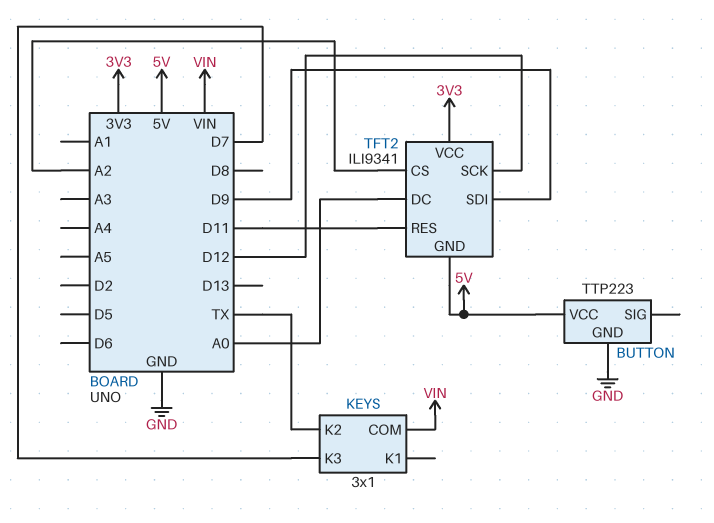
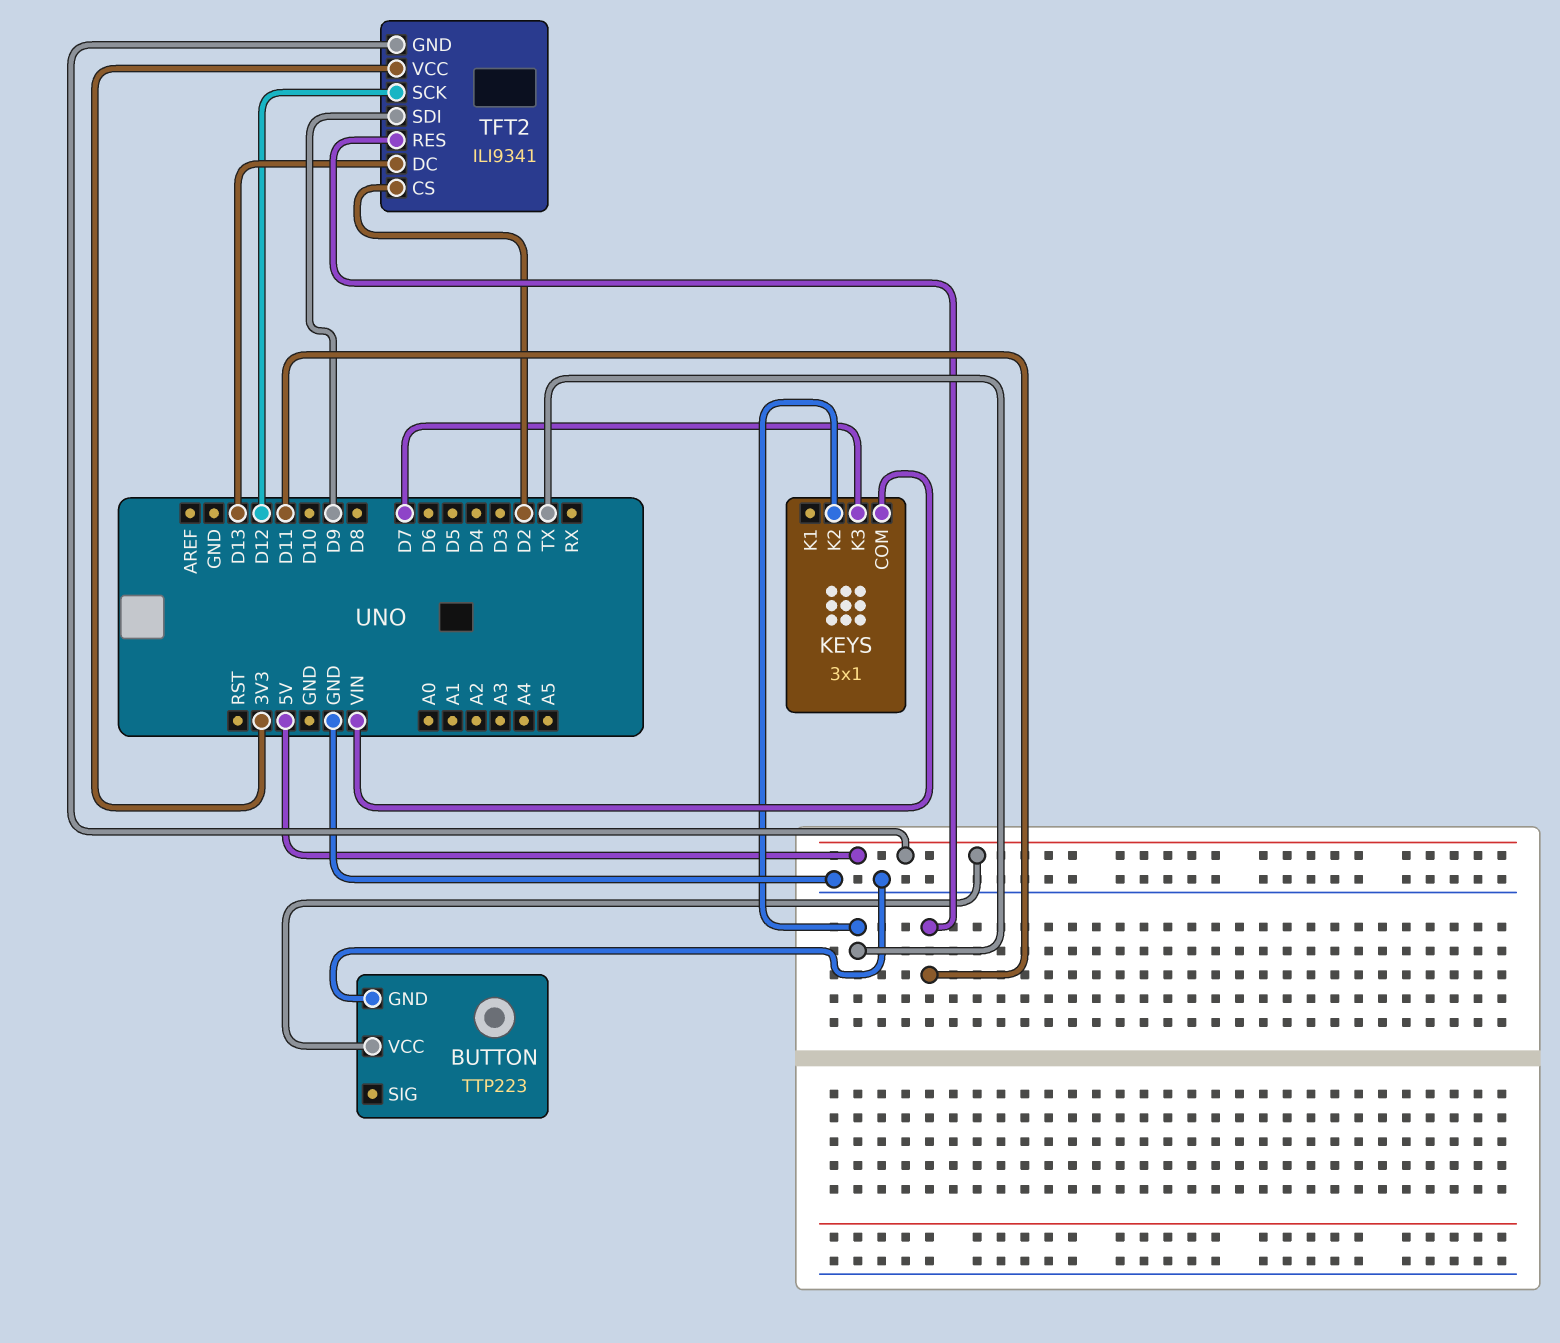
TFT2 pin CS: A2 -> D2
TFT2 pin DC: A0 -> D13

